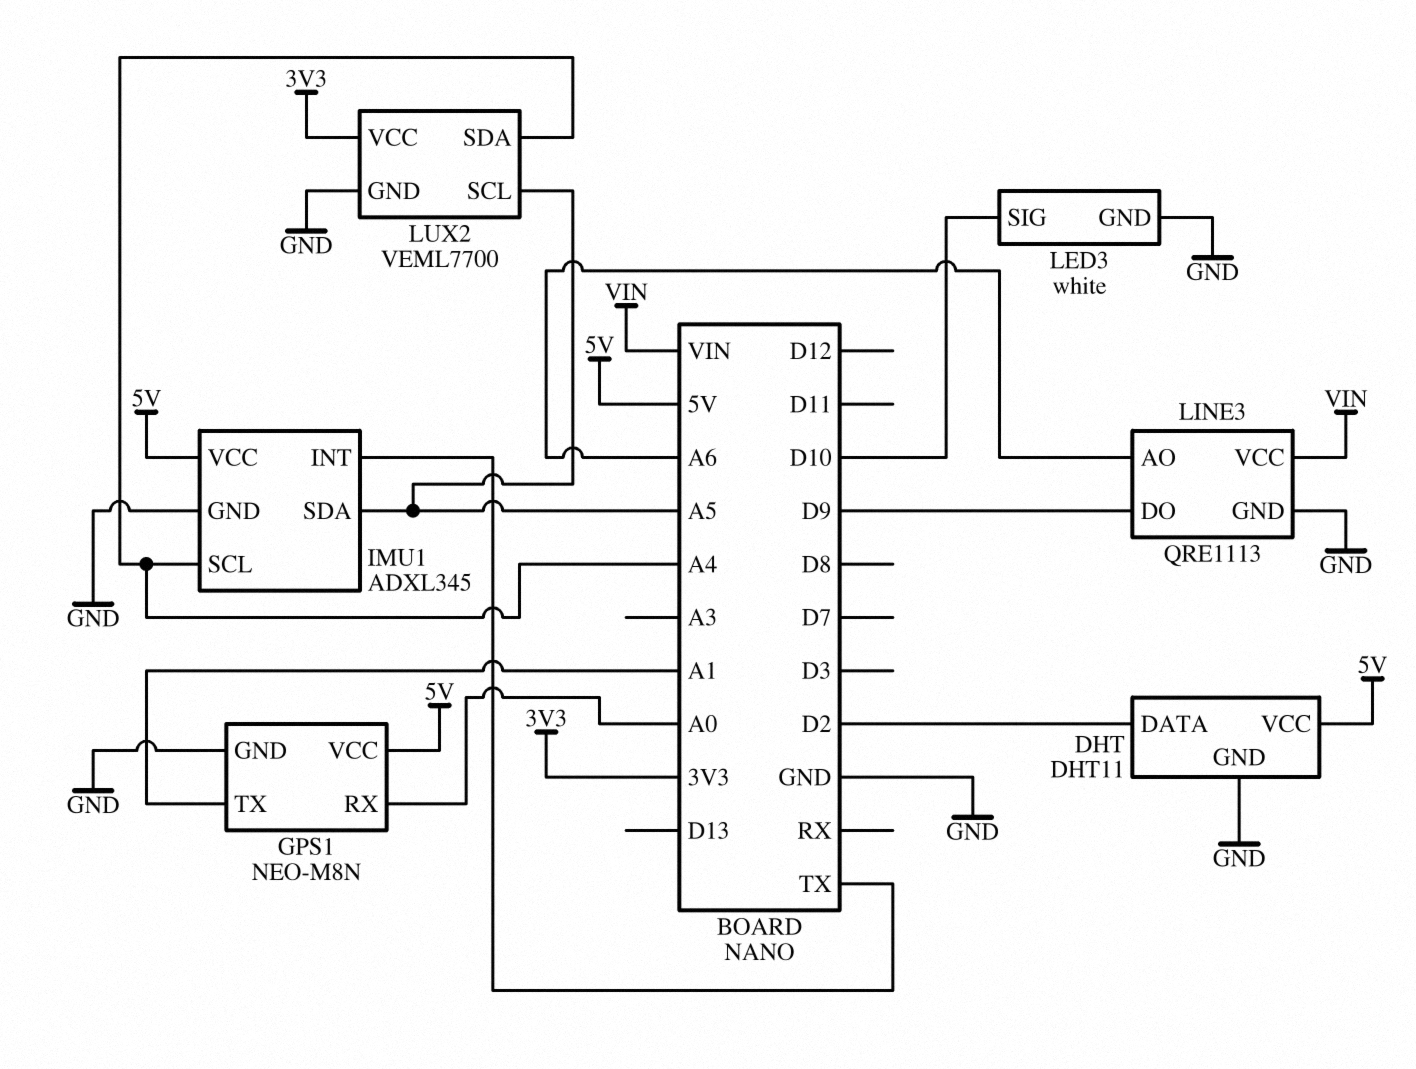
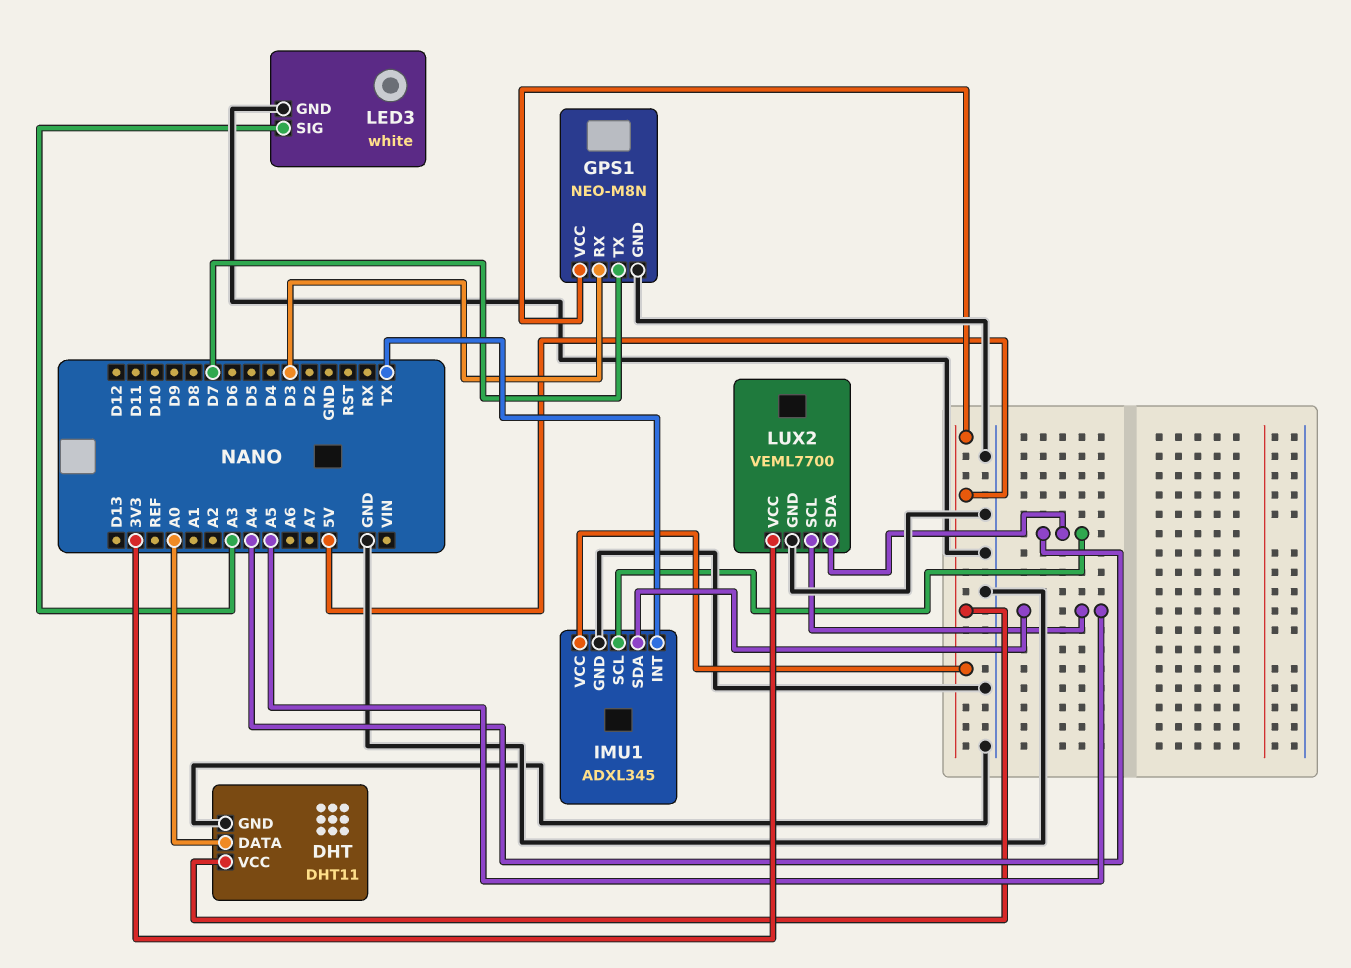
DHT pin DATA: D2 -> A0
GPS1 pin RX: A0 -> D3
GPS1 pin TX: A1 -> D7
LED3 pin SIG: D10 -> A3
LINE3: QRE1113 -> none
LINE3 pin AO: A6 -> none
LINE3 pin DO: D9 -> none
LINE3 pin GND: GND -> none
LINE3 pin VCC: VIN -> none

